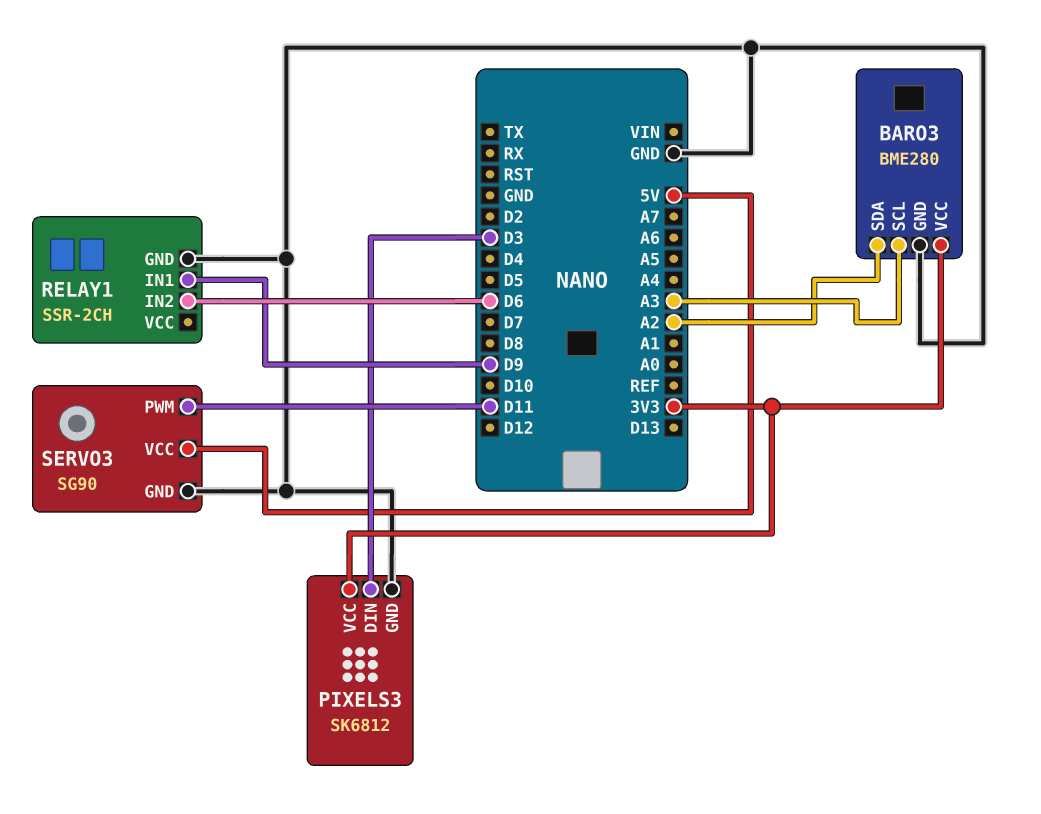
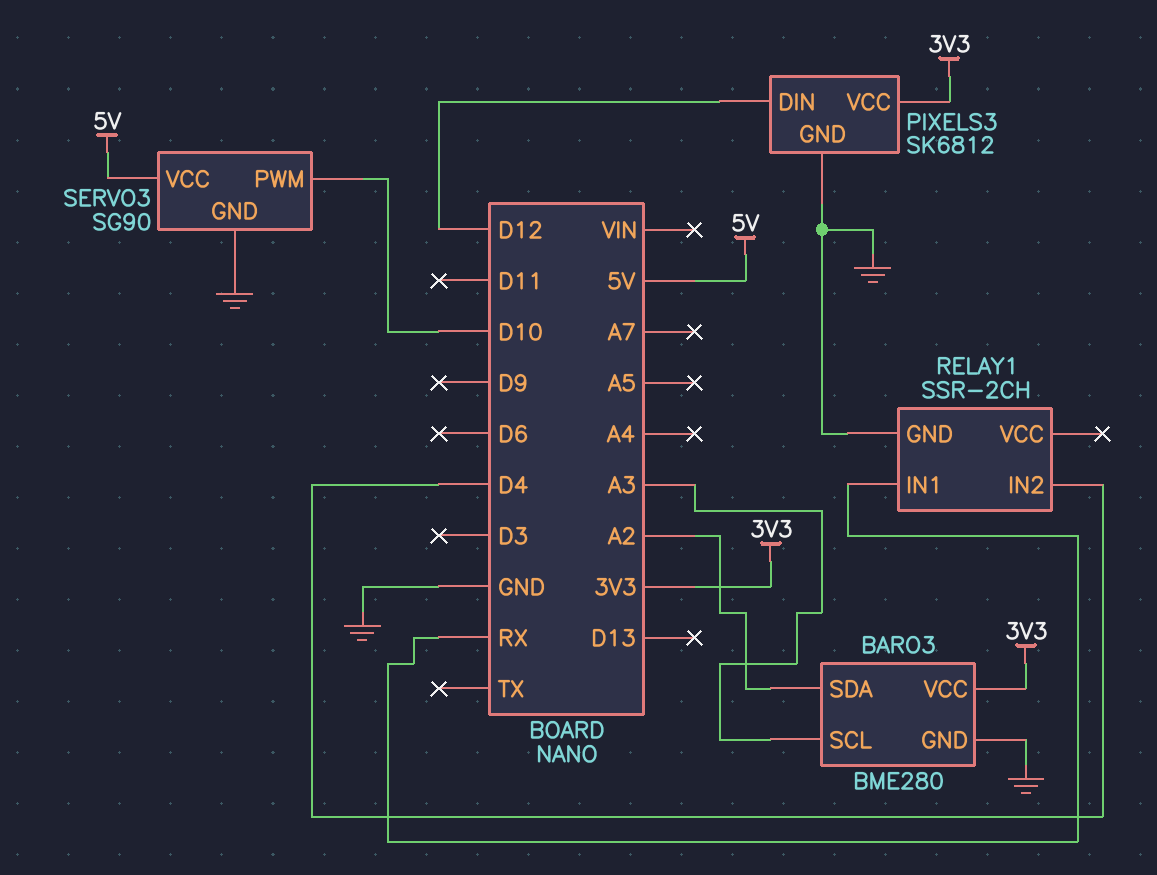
PIXELS3 pin DIN: D3 -> D12
RELAY1 pin IN1: D9 -> RX
RELAY1 pin IN2: D6 -> D4
SERVO3 pin PWM: D11 -> D10

